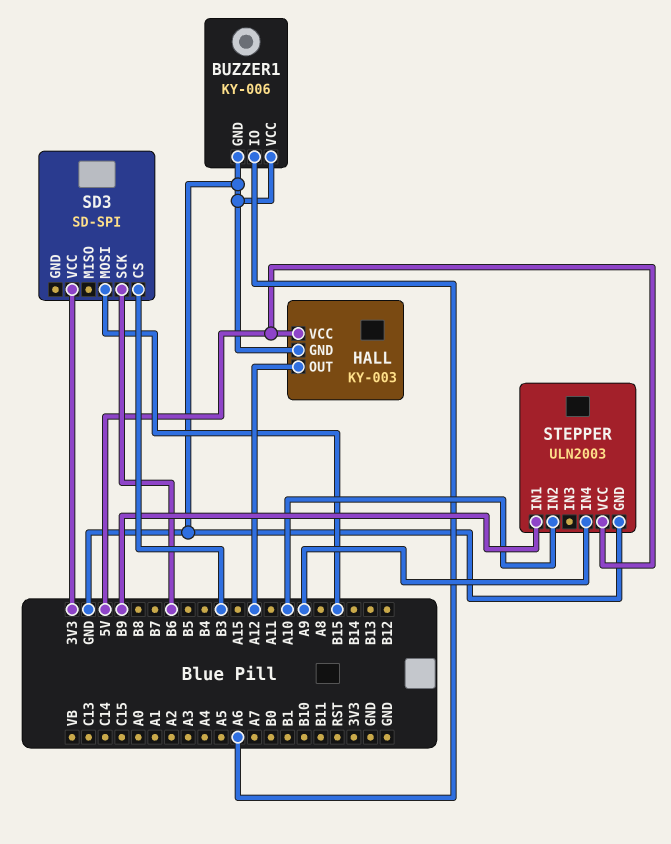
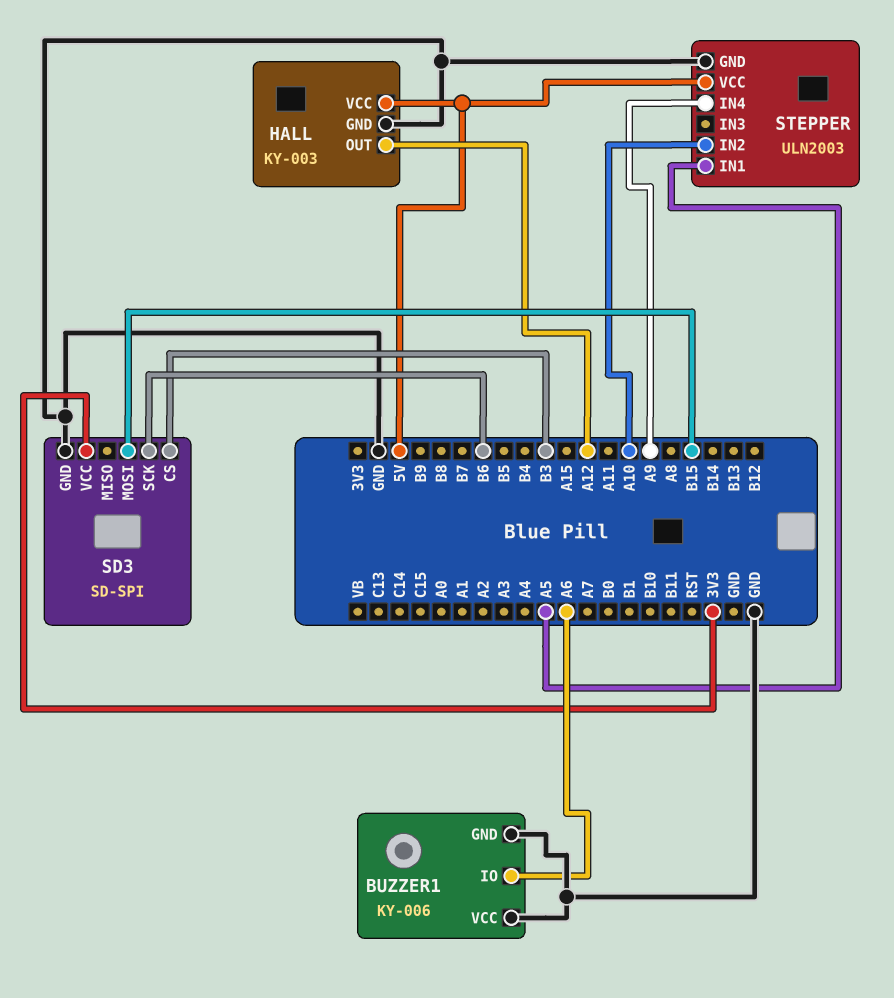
SD3 pin GND: none -> GND
STEPPER pin IN1: B9 -> A5

